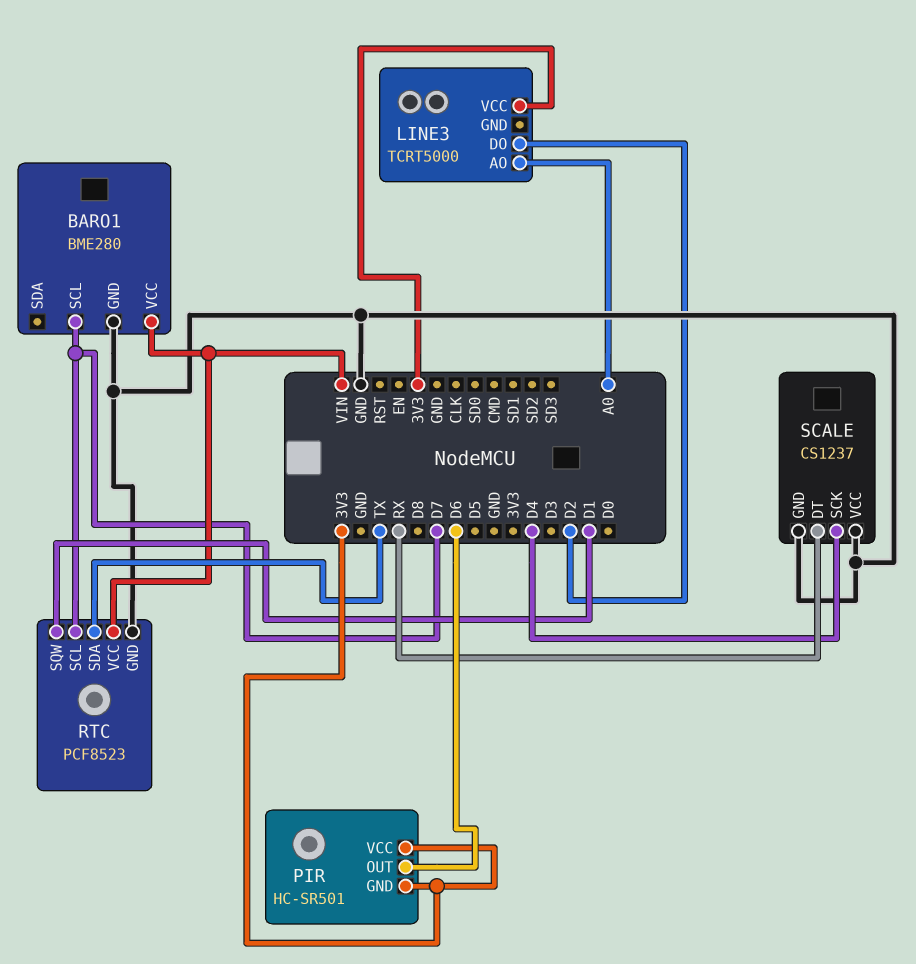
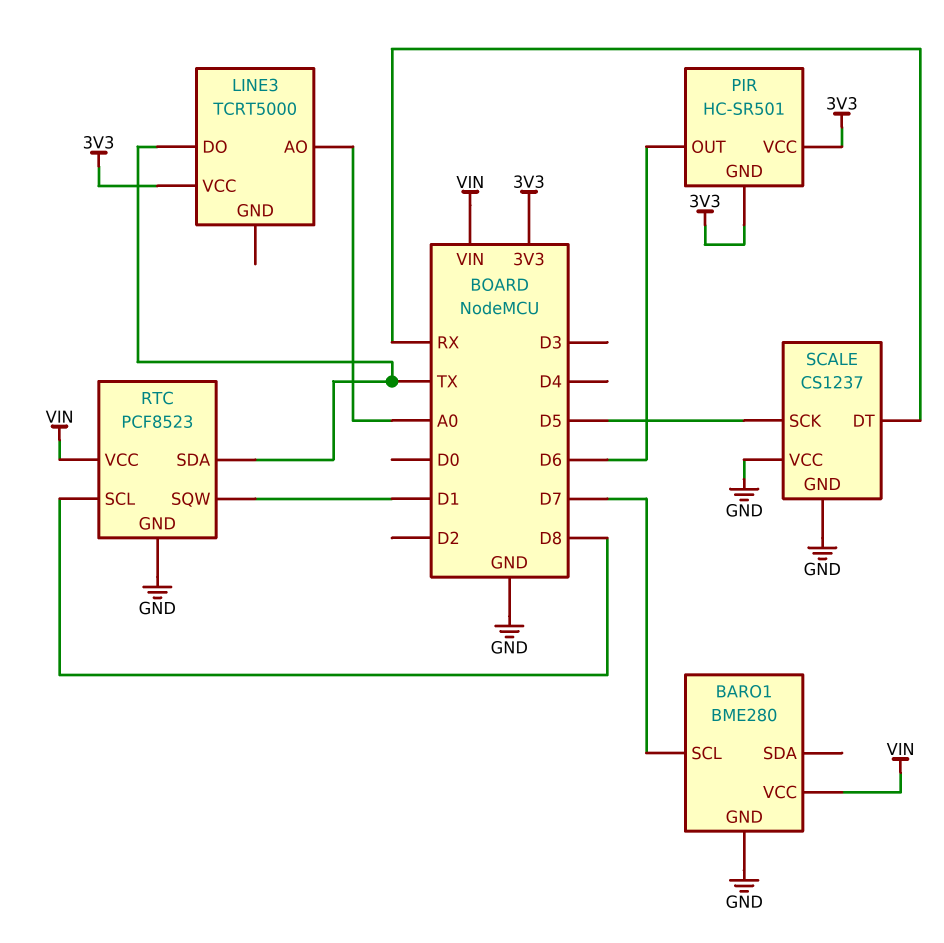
LINE3 pin DO: D2 -> TX
RTC pin SCL: D7 -> D8
SCALE pin SCK: D4 -> D5

